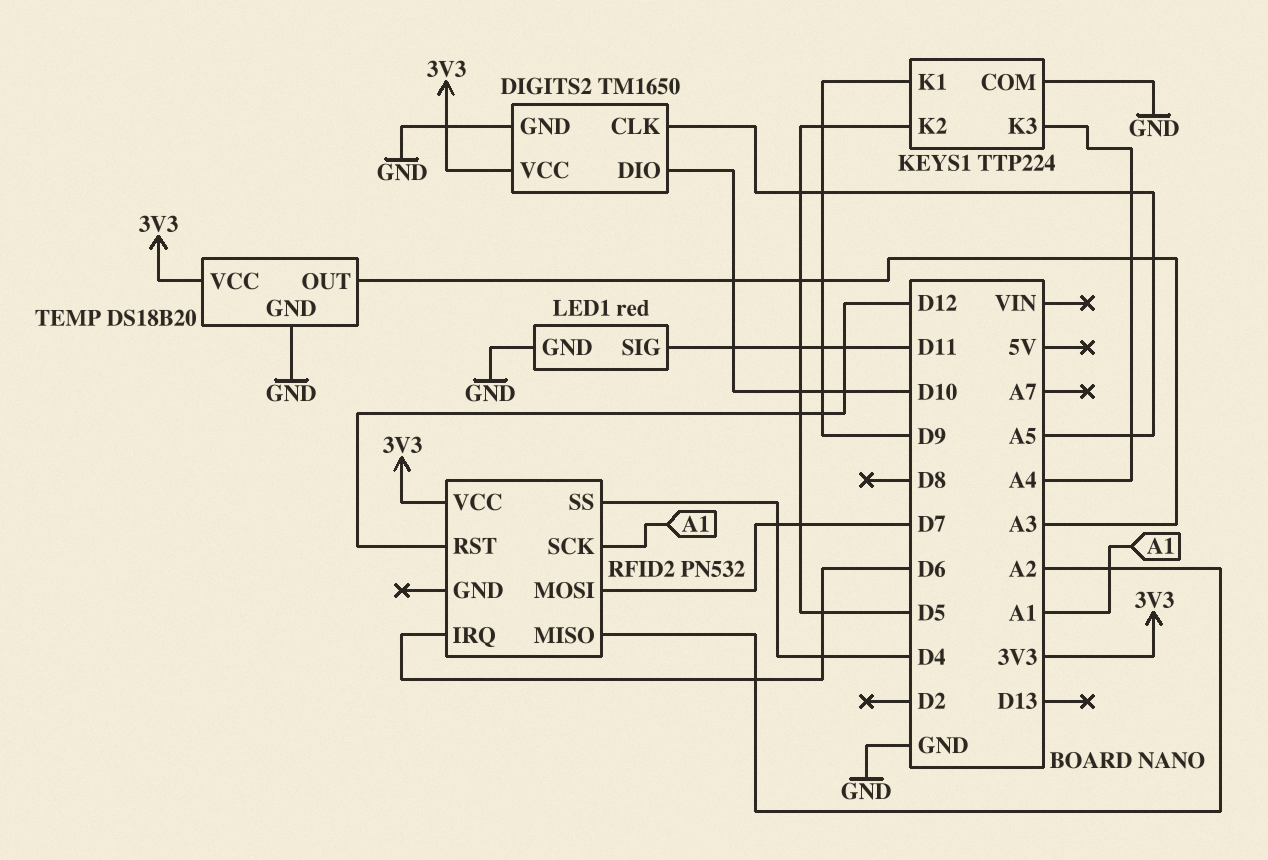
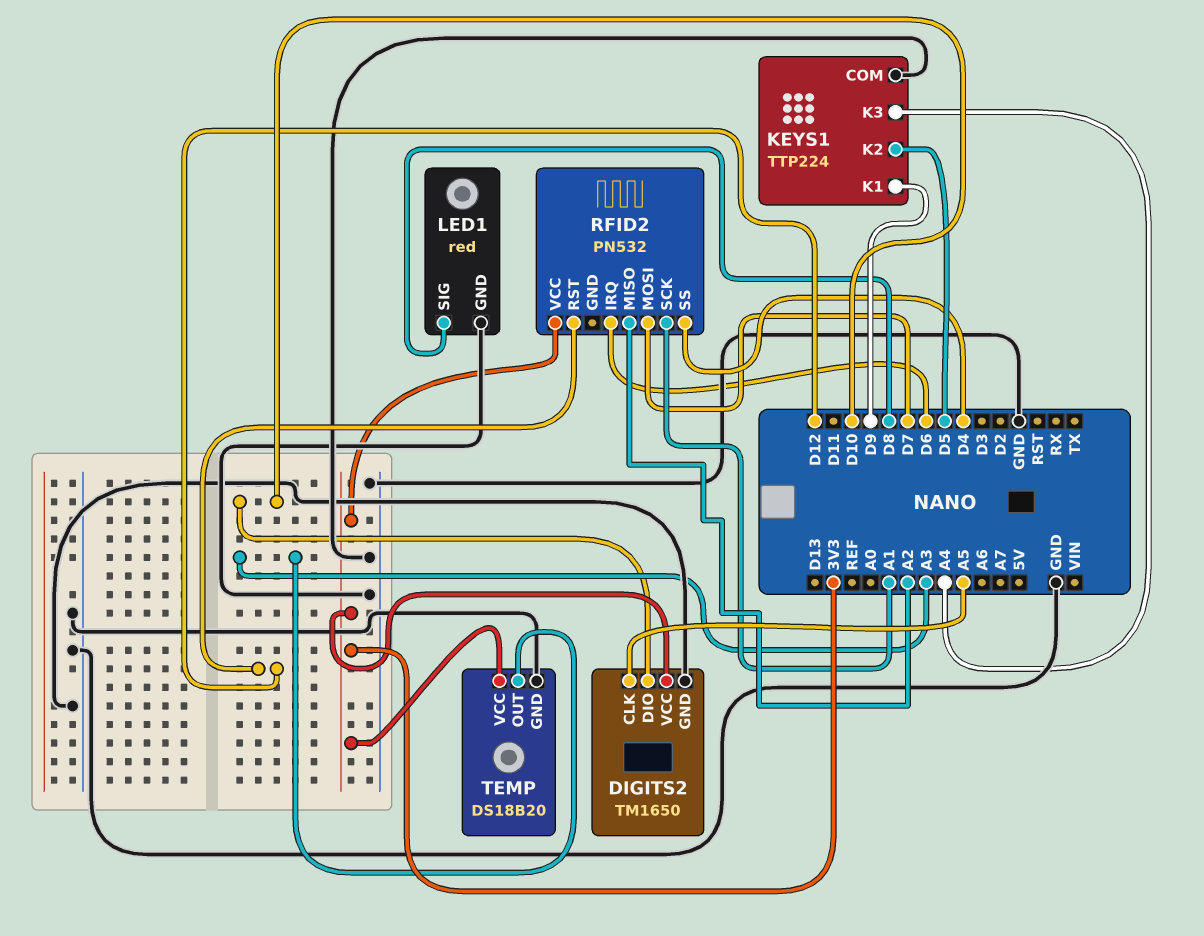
LED1 pin SIG: D11 -> D8

